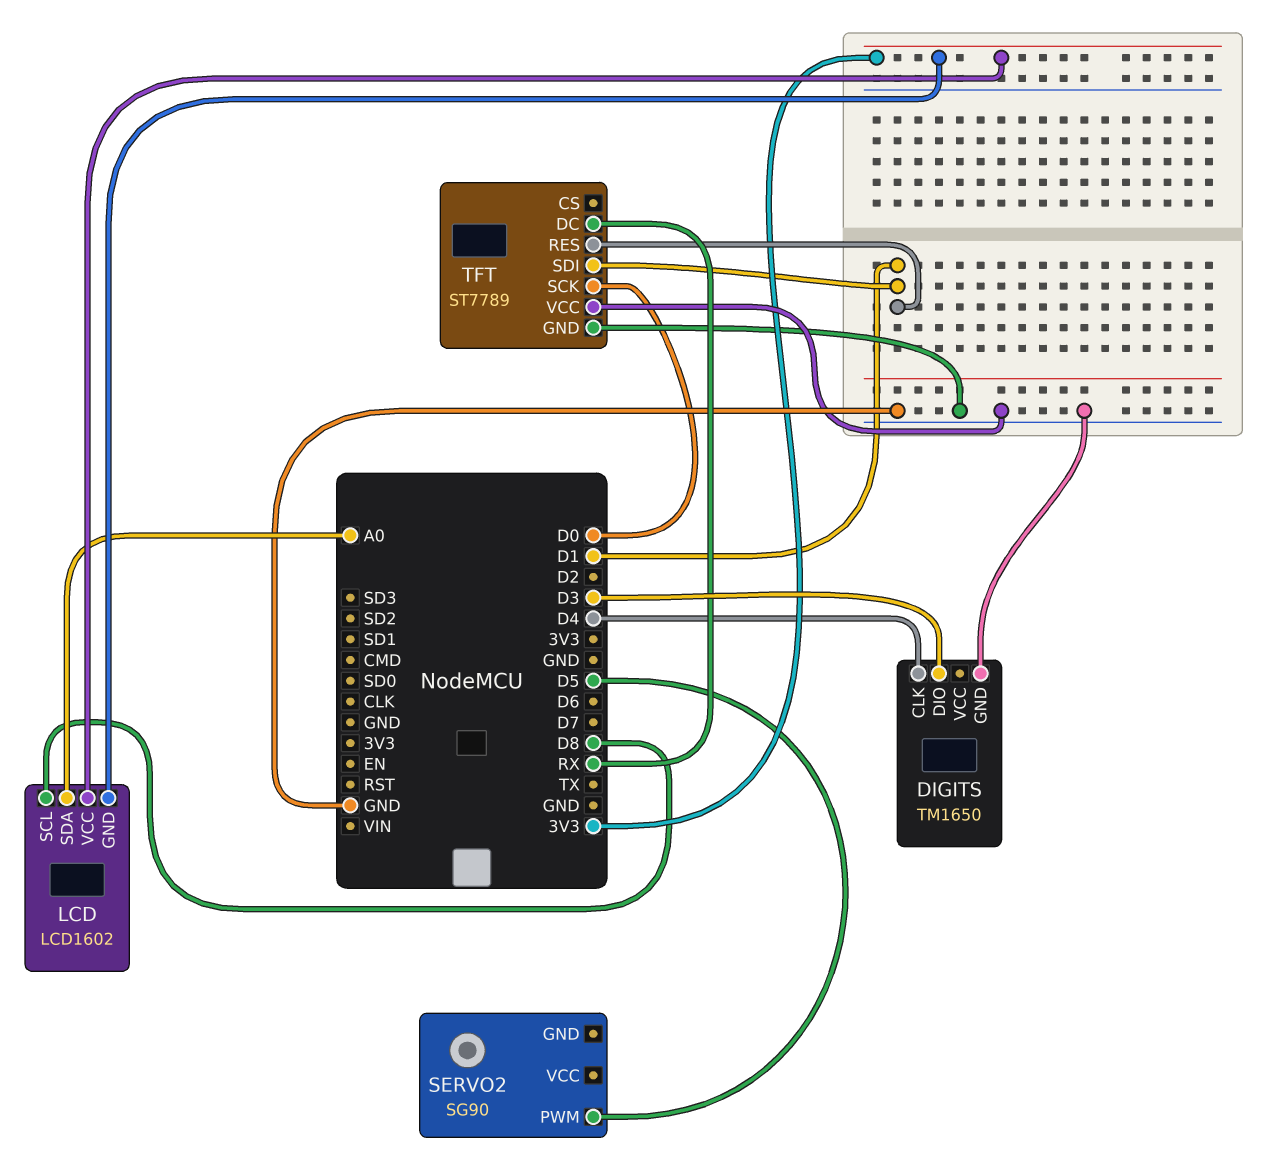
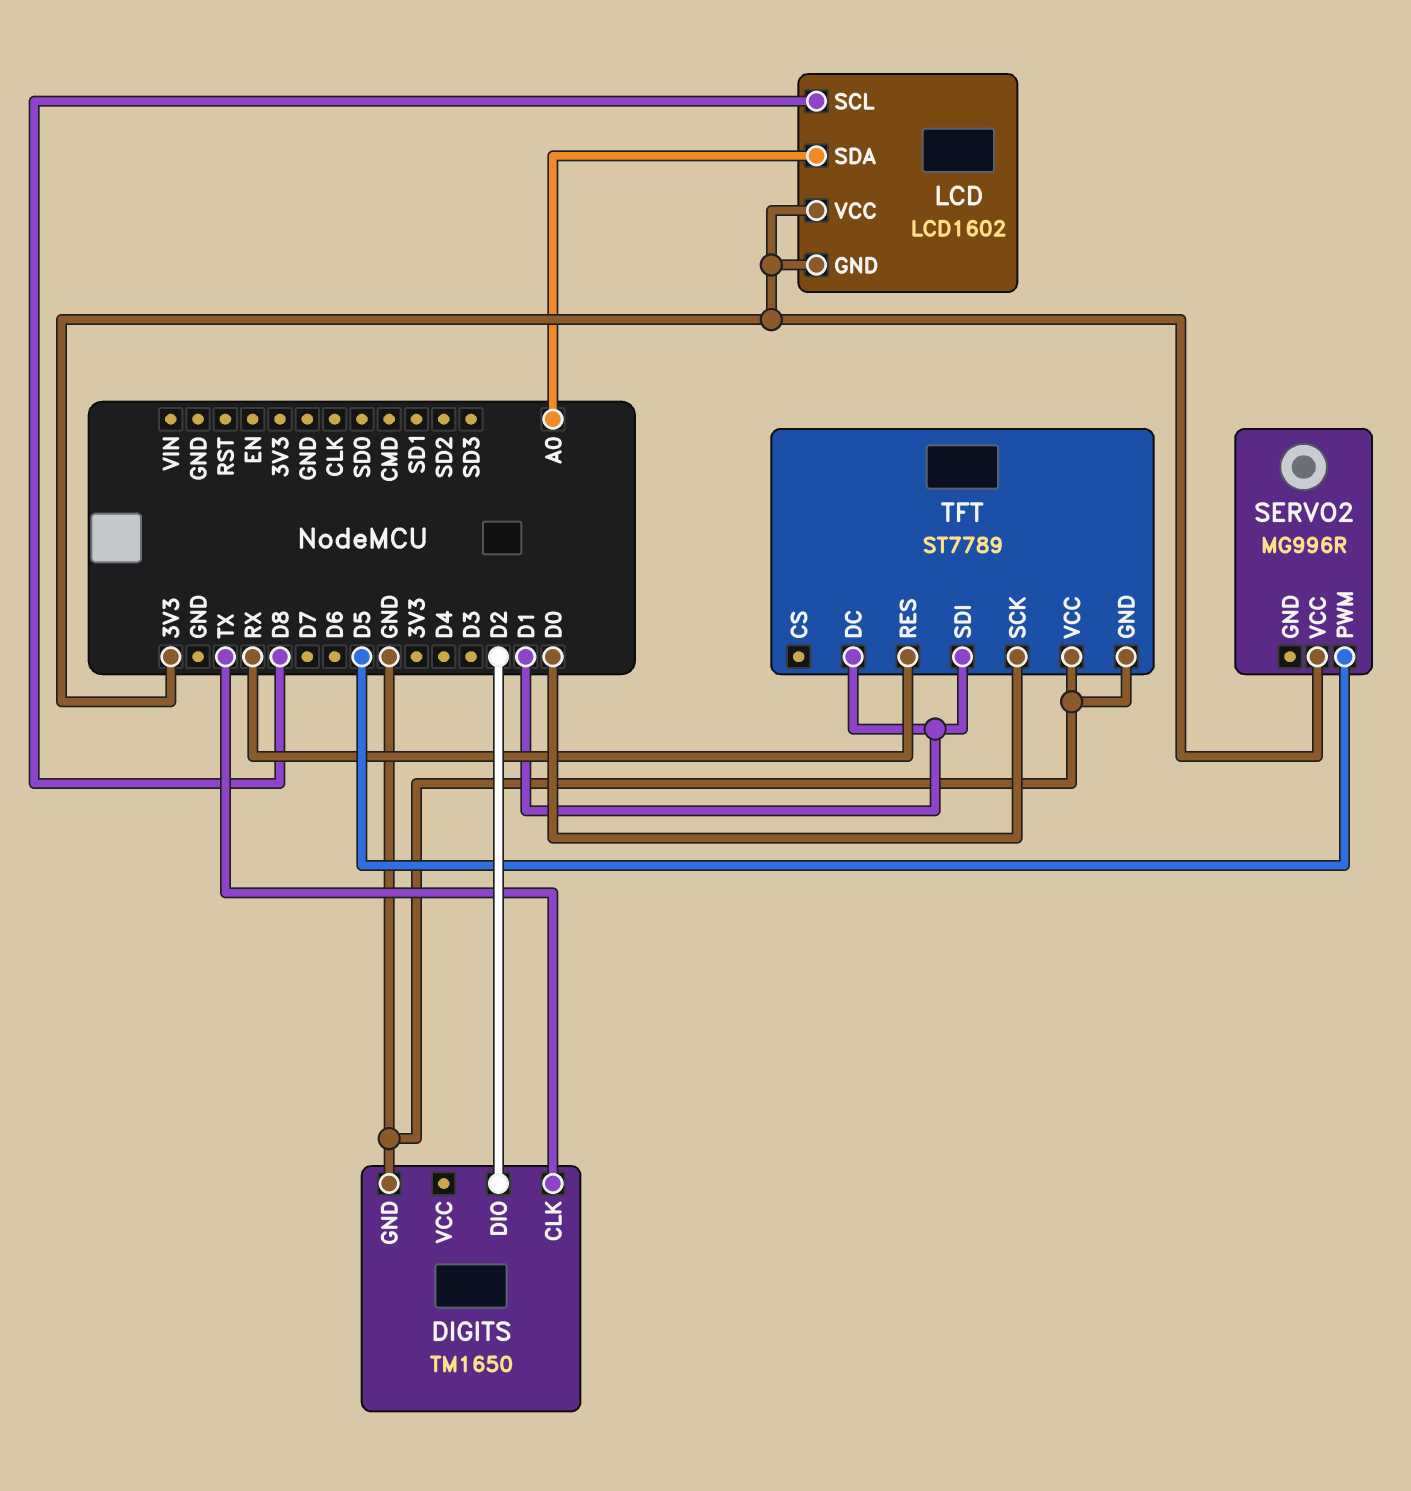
DIGITS pin CLK: D4 -> TX
DIGITS pin DIO: D3 -> D2
SERVO2: SG90 -> MG996R
SERVO2 pin VCC: none -> 3V3
TFT pin DC: RX -> D1
TFT pin RES: D1 -> RX

